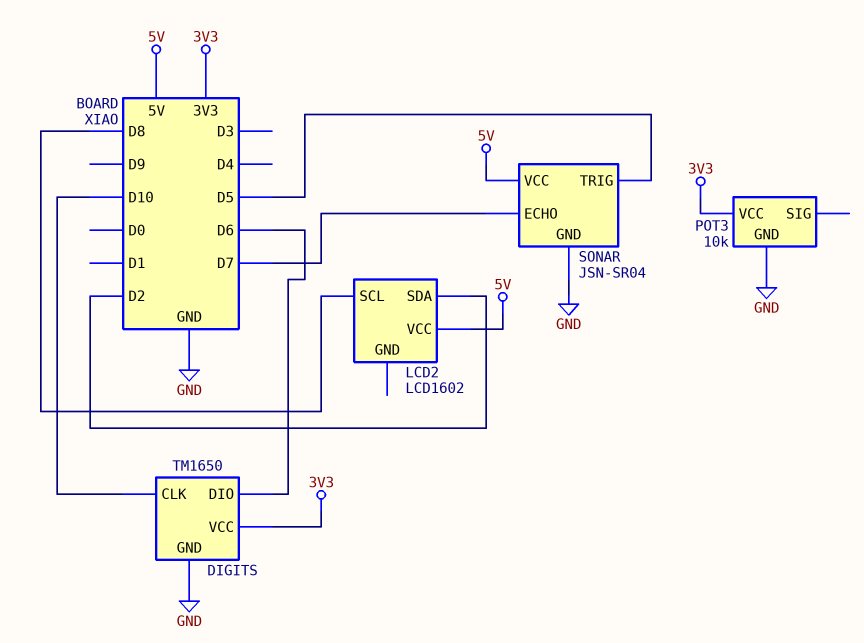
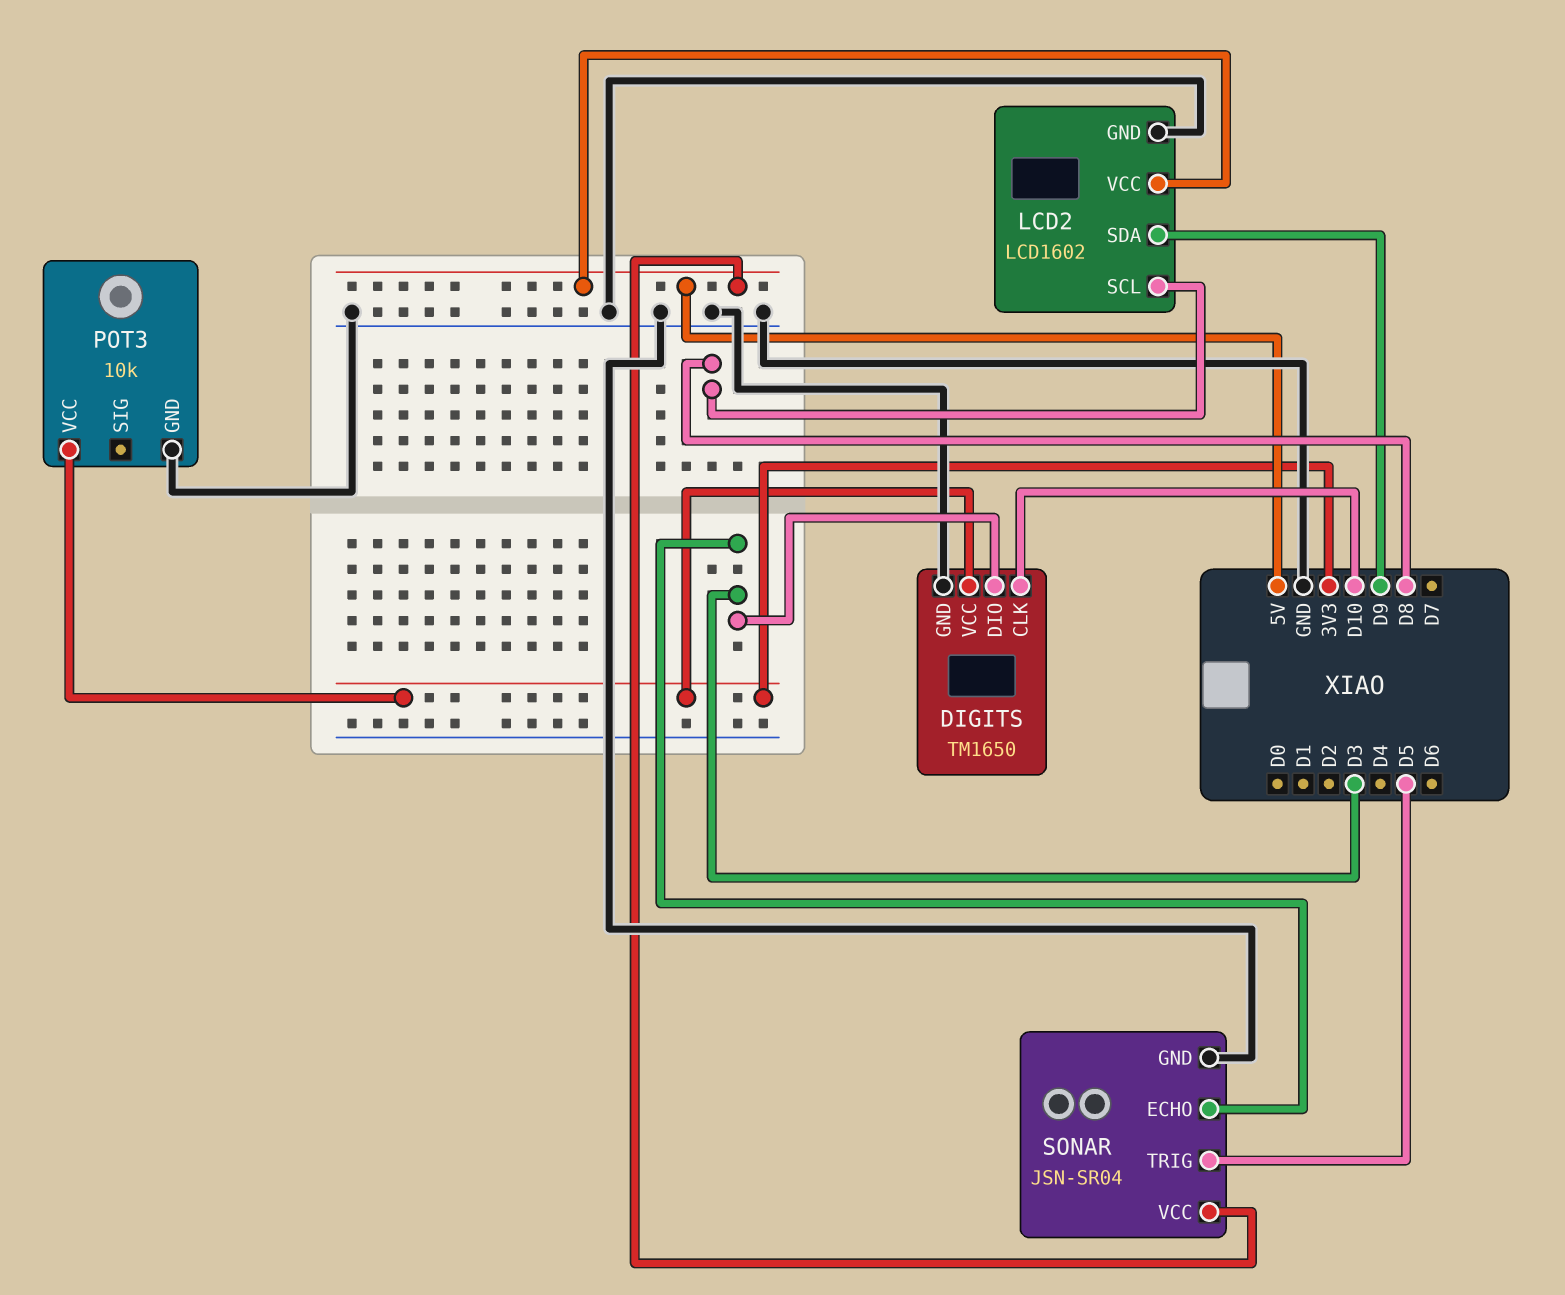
DIGITS pin DIO: D6 -> D3
LCD2 pin GND: none -> GND
LCD2 pin SDA: D2 -> D9
SONAR pin ECHO: D7 -> D3

